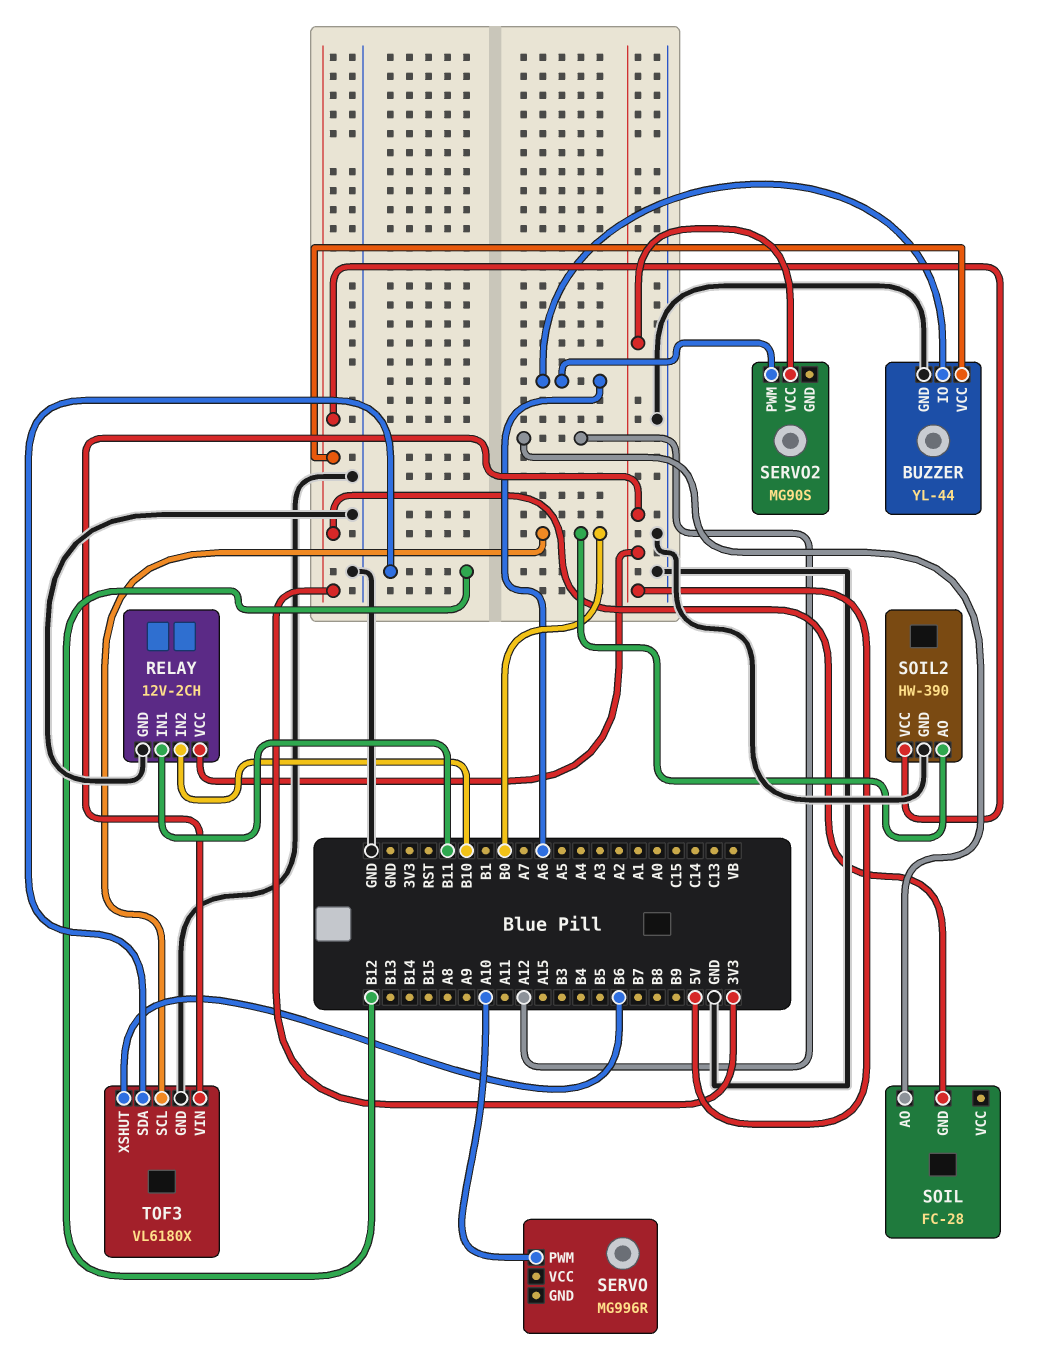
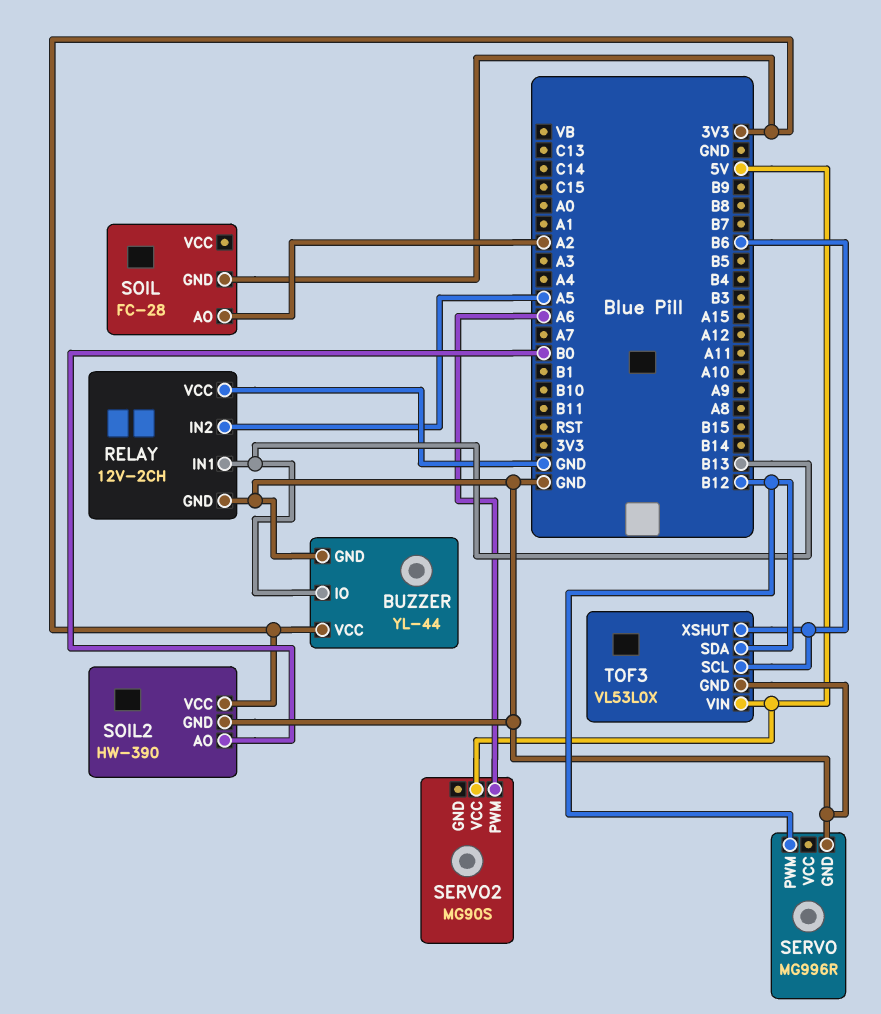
BUZZER pin IO: A6 -> B13
RELAY pin IN1: B11 -> B13
RELAY pin IN2: B10 -> A5
RELAY pin VCC: 5V -> GND
SERVO pin GND: none -> GND
SERVO pin PWM: A10 -> B12
SOIL pin AO: A12 -> A2
TOF3: VL6180X -> VL53L0X
TOF3 pin SCL: B0 -> B6

